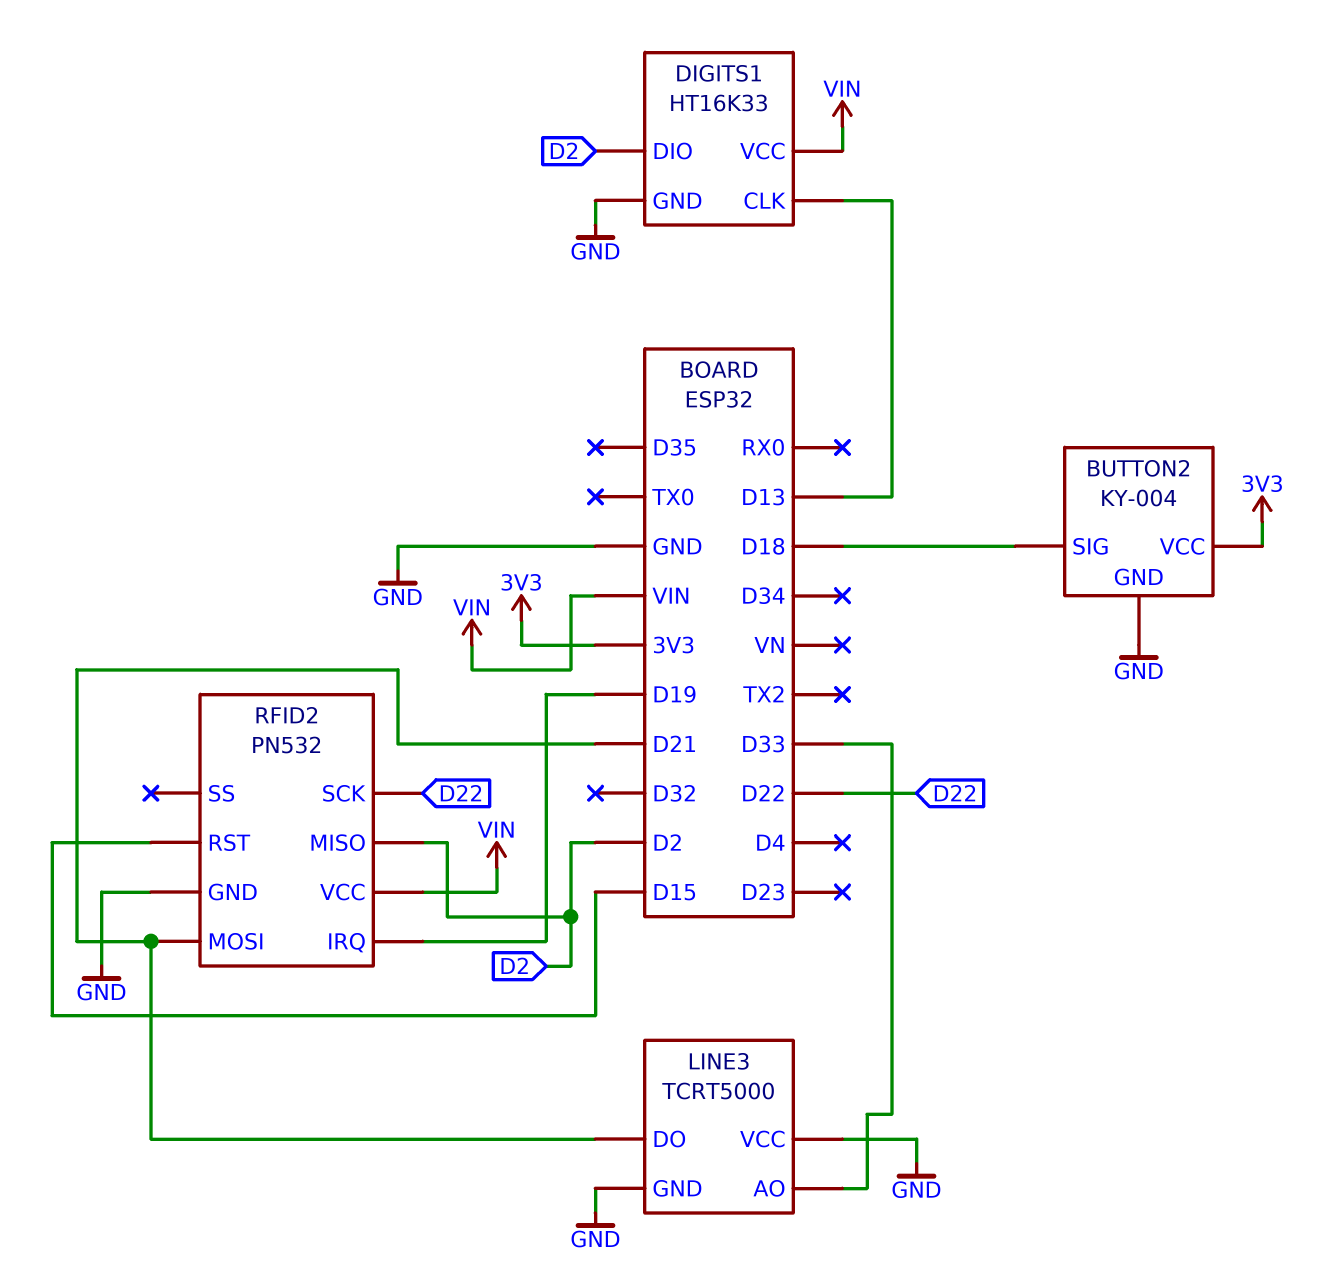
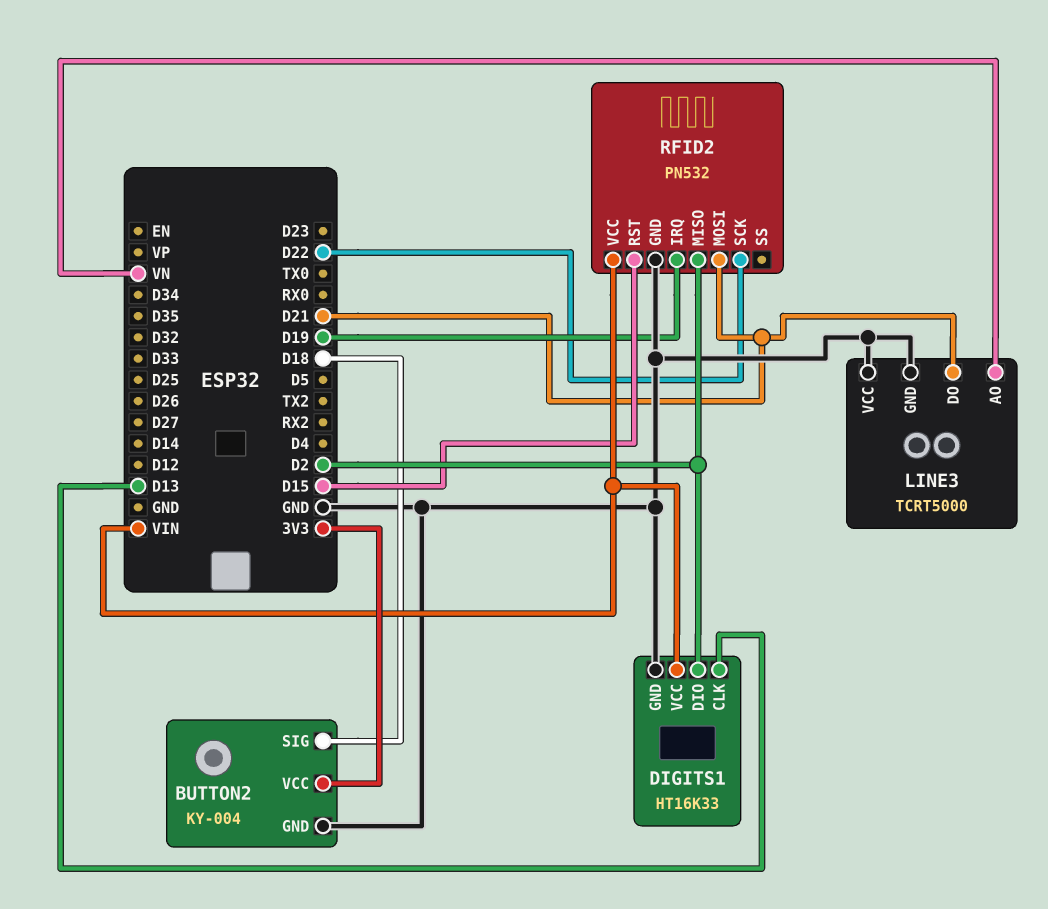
LINE3 pin AO: D33 -> VN

